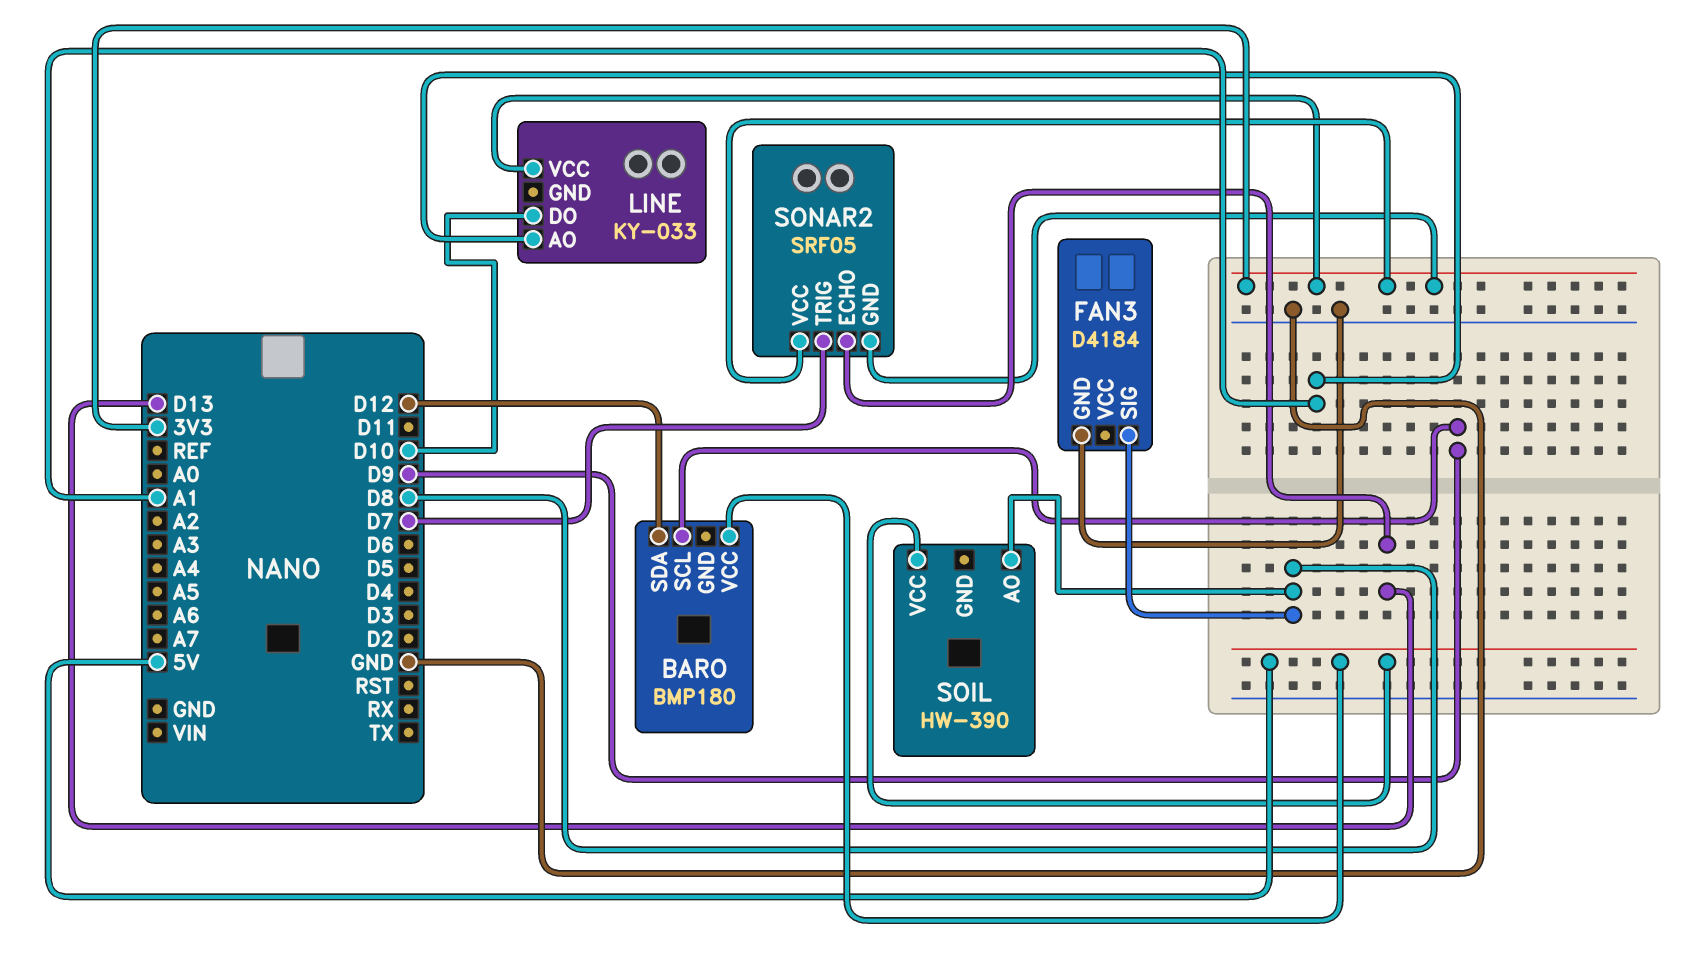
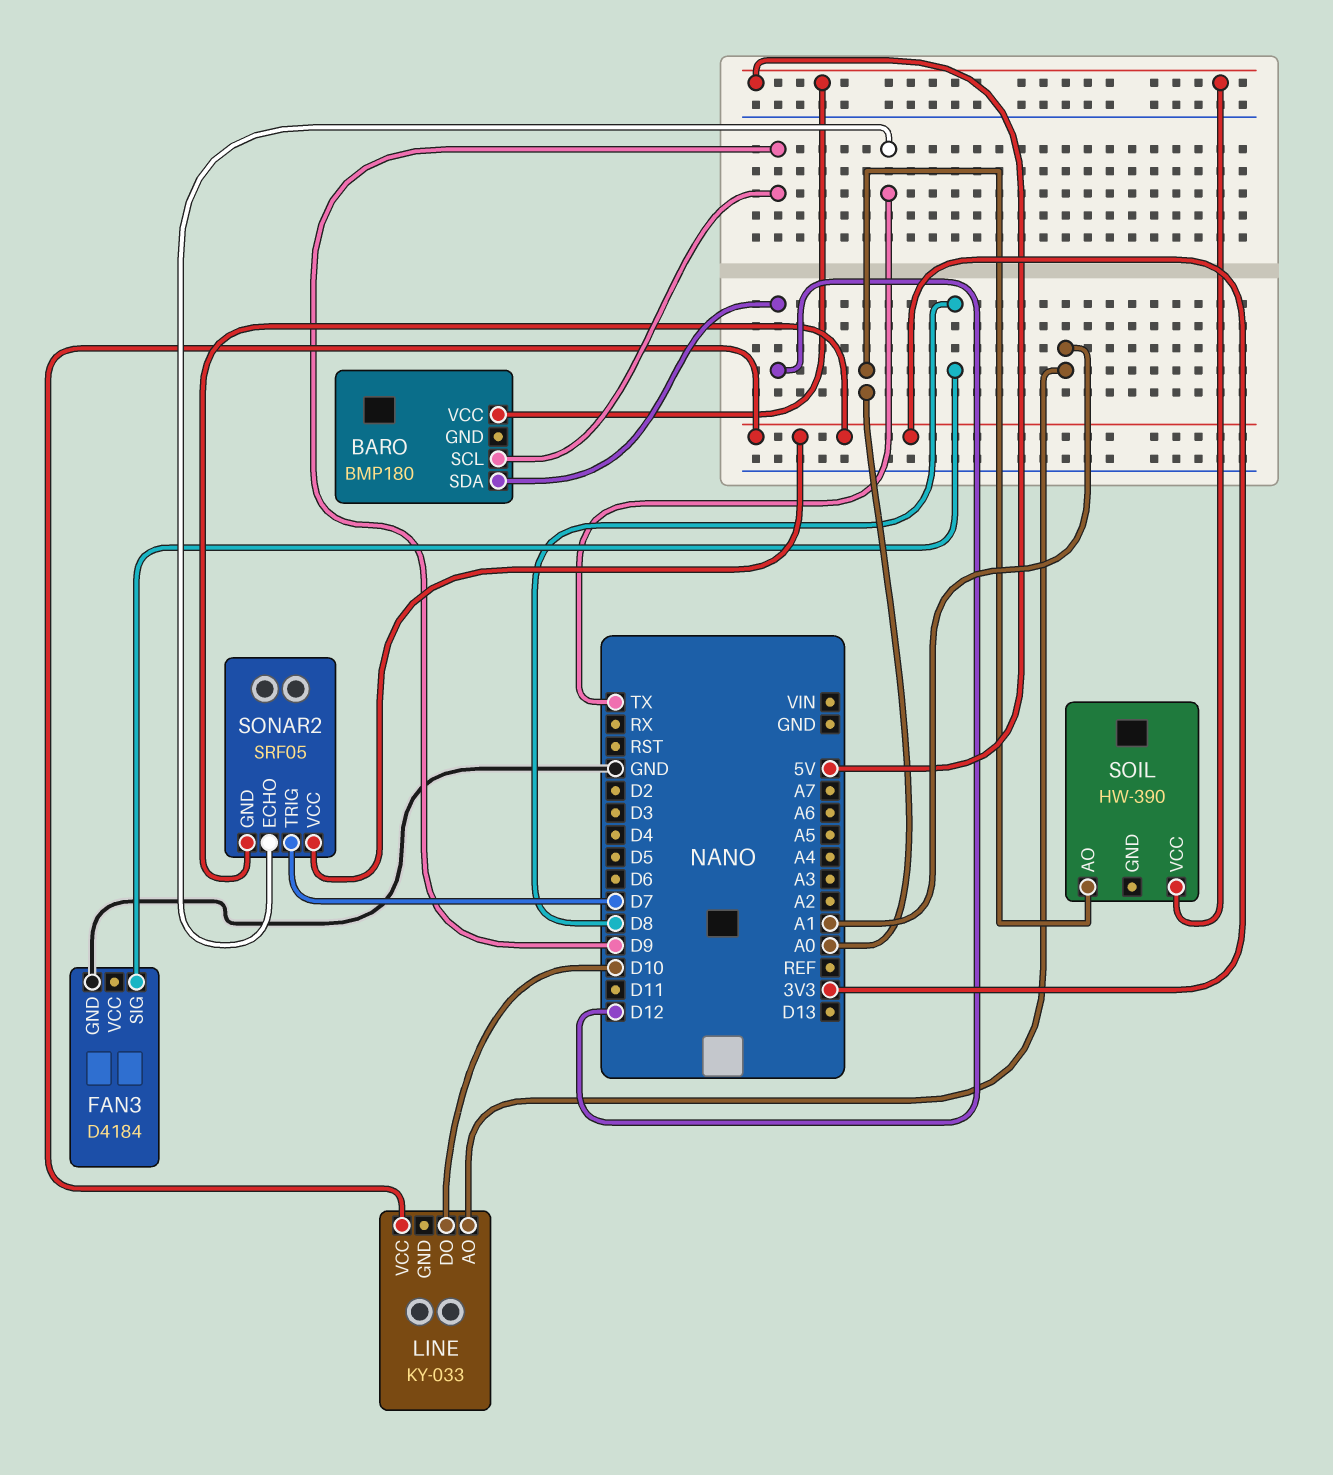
SOIL pin AO: D8 -> A0
SONAR2 pin ECHO: D13 -> TX

